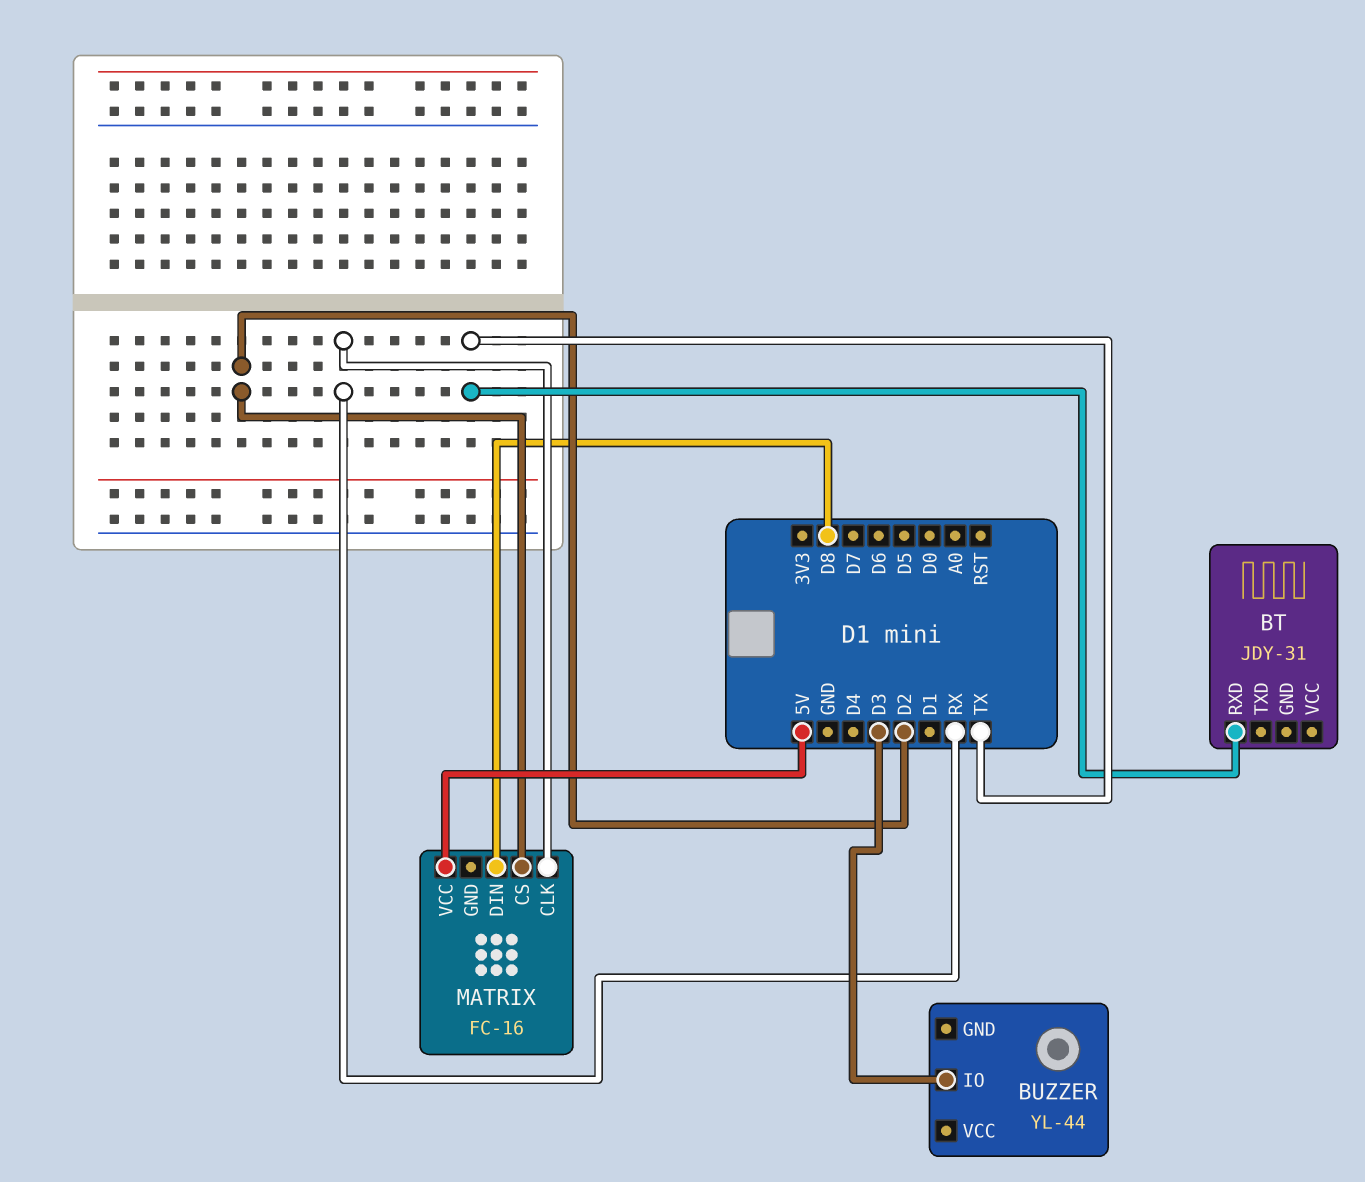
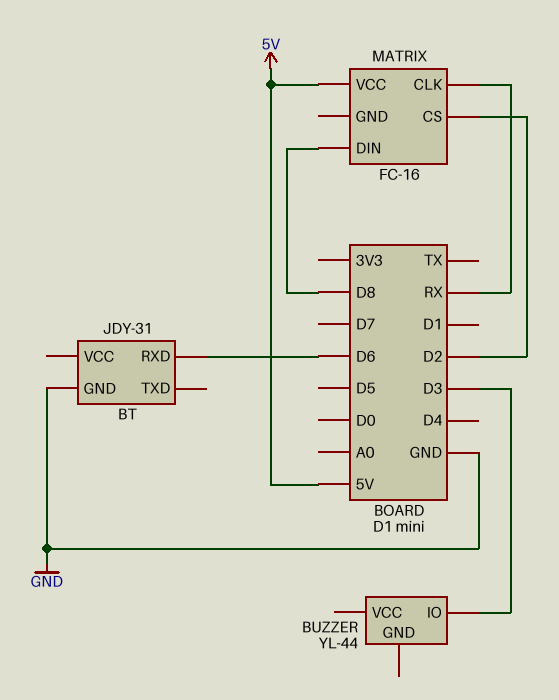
BT pin GND: none -> GND
BT pin RXD: TX -> D6

